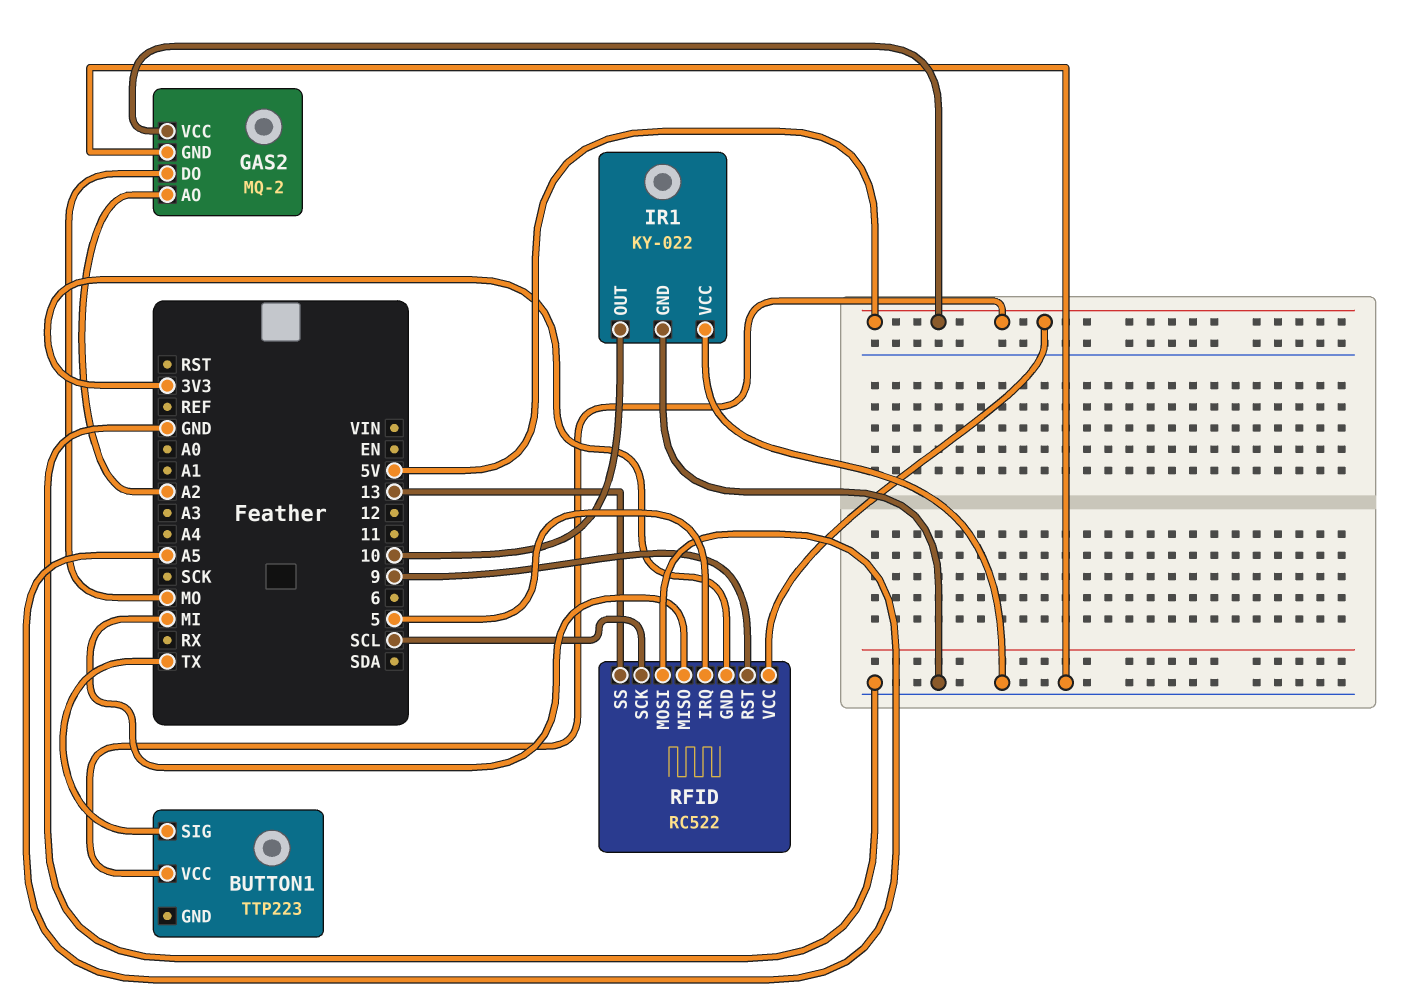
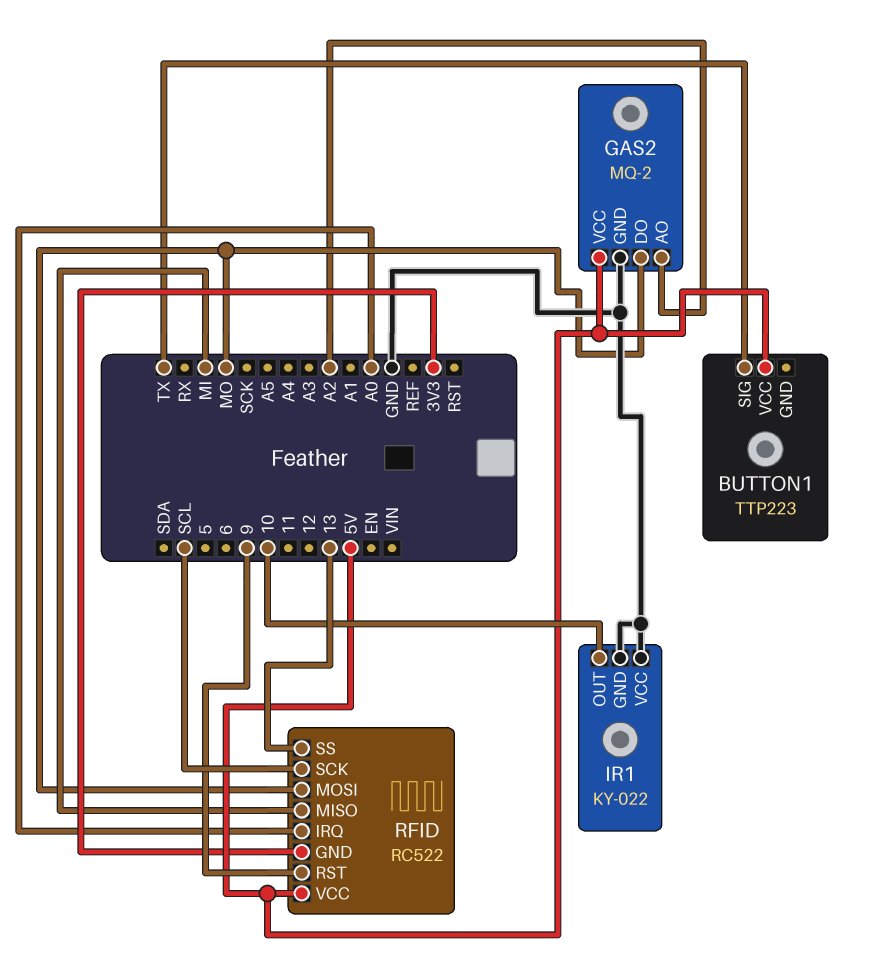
RFID pin IRQ: 5 -> A0
RFID pin MOSI: A5 -> MO

